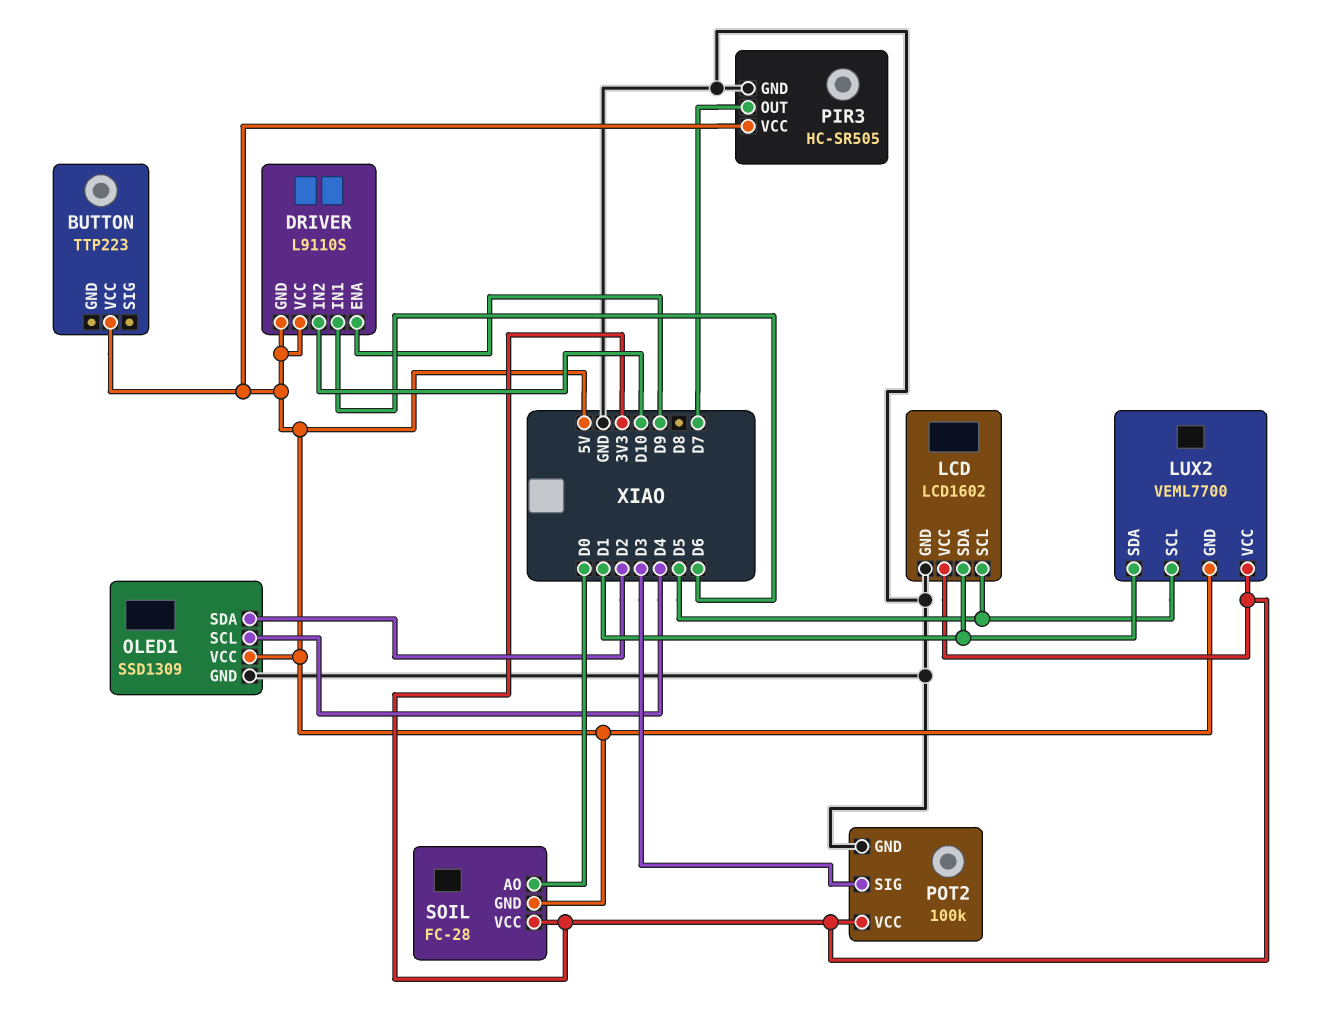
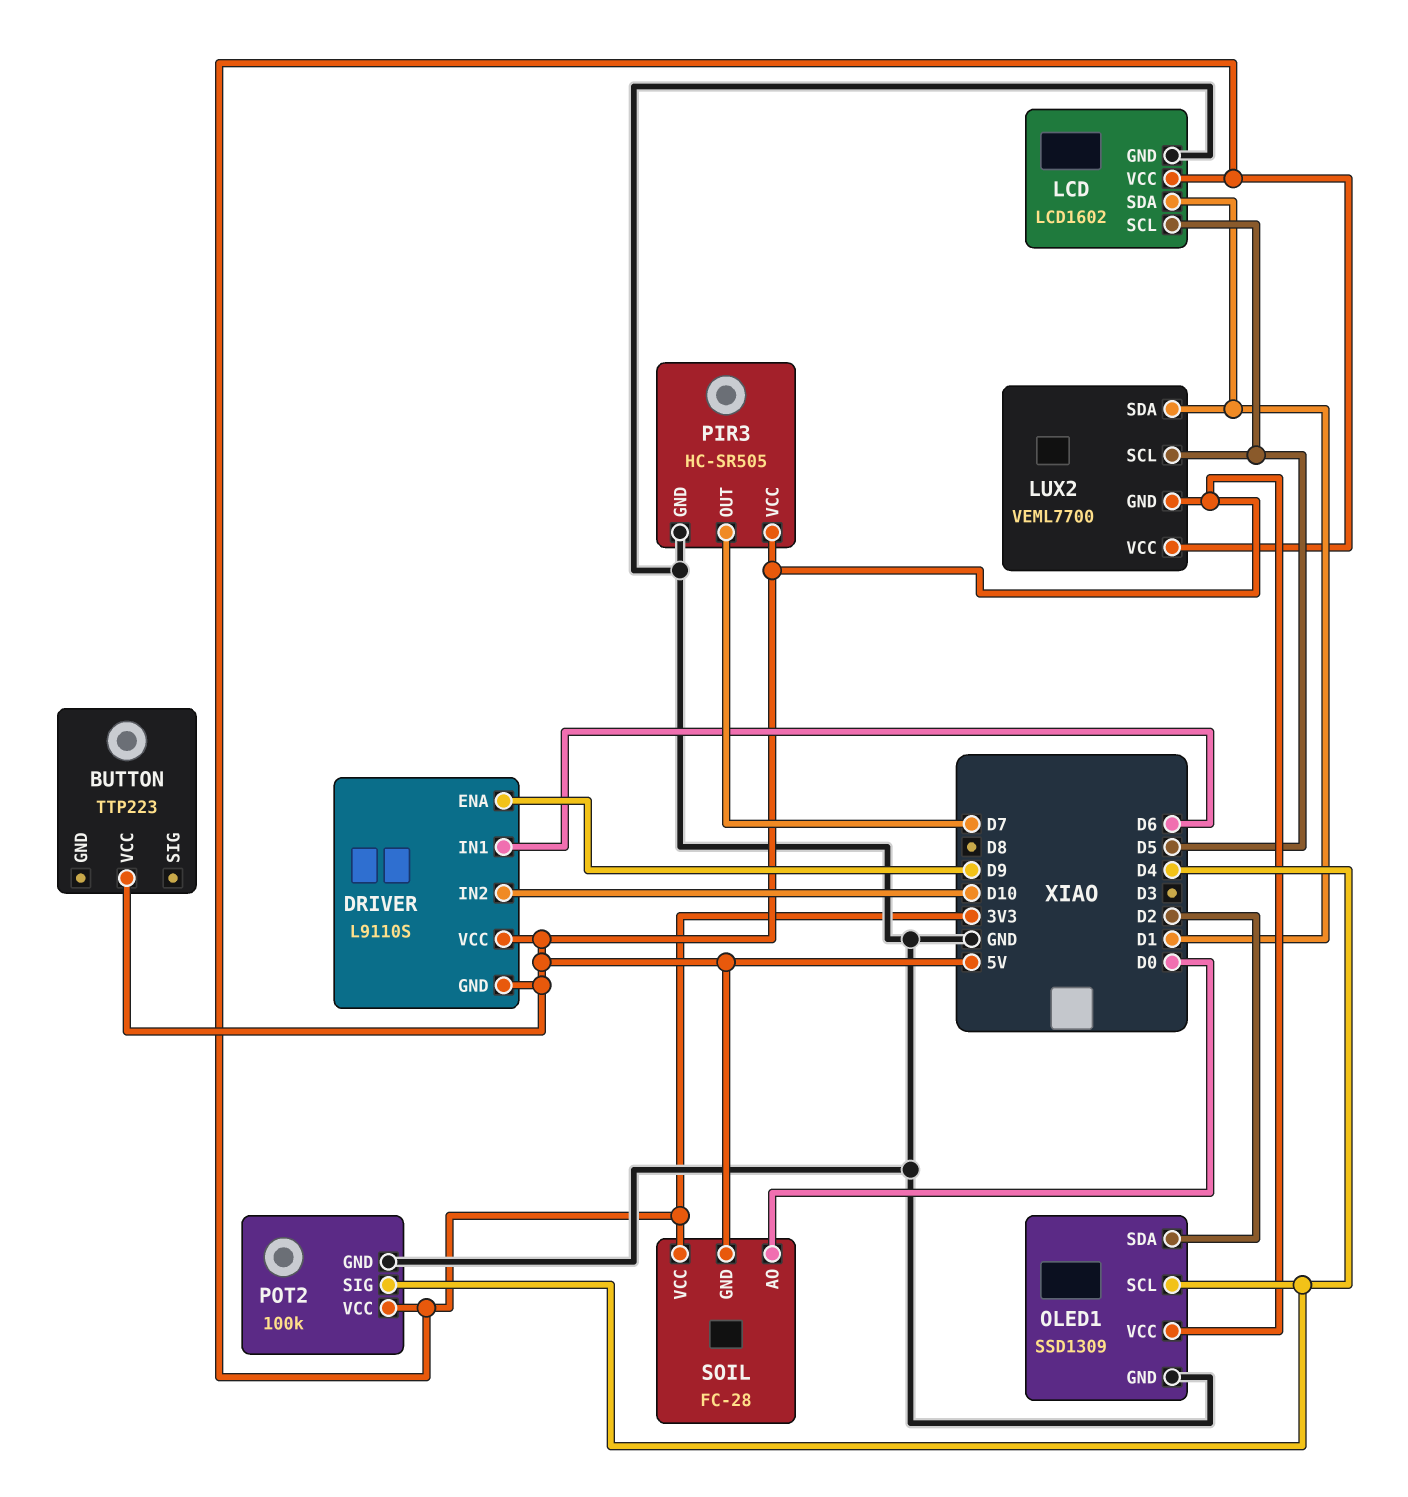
POT2 pin SIG: D3 -> D4

